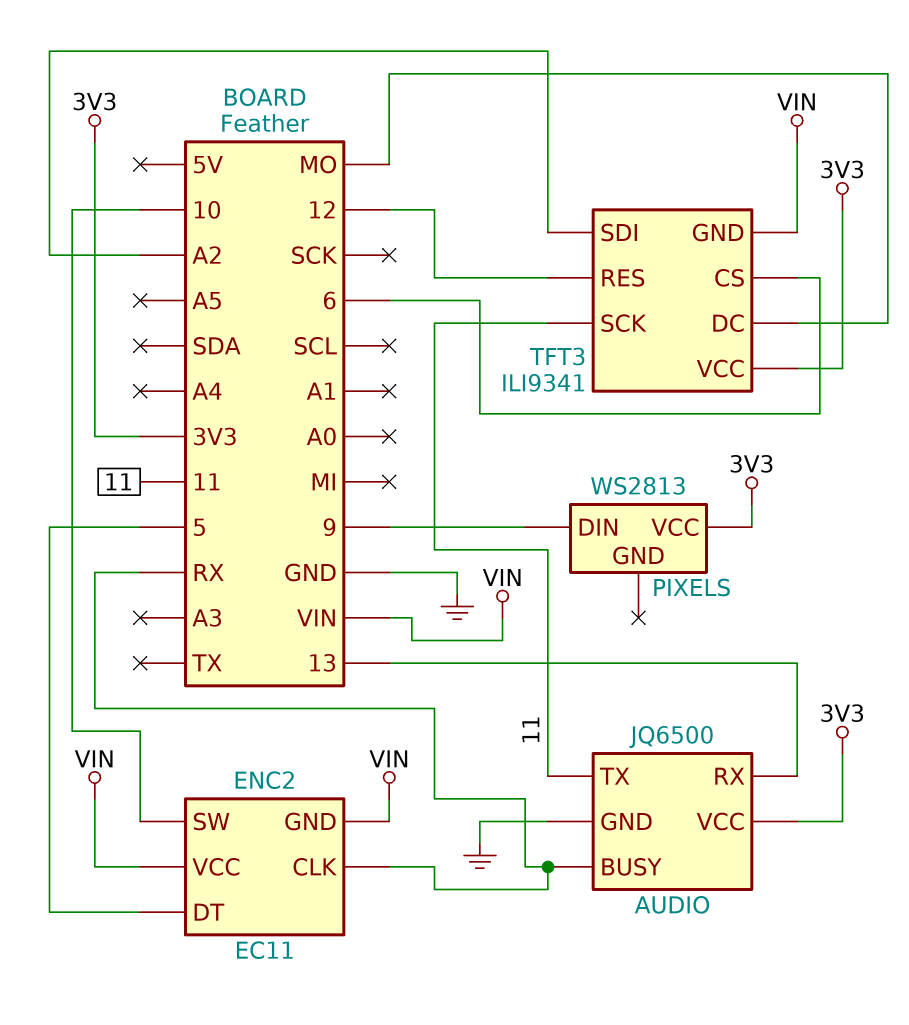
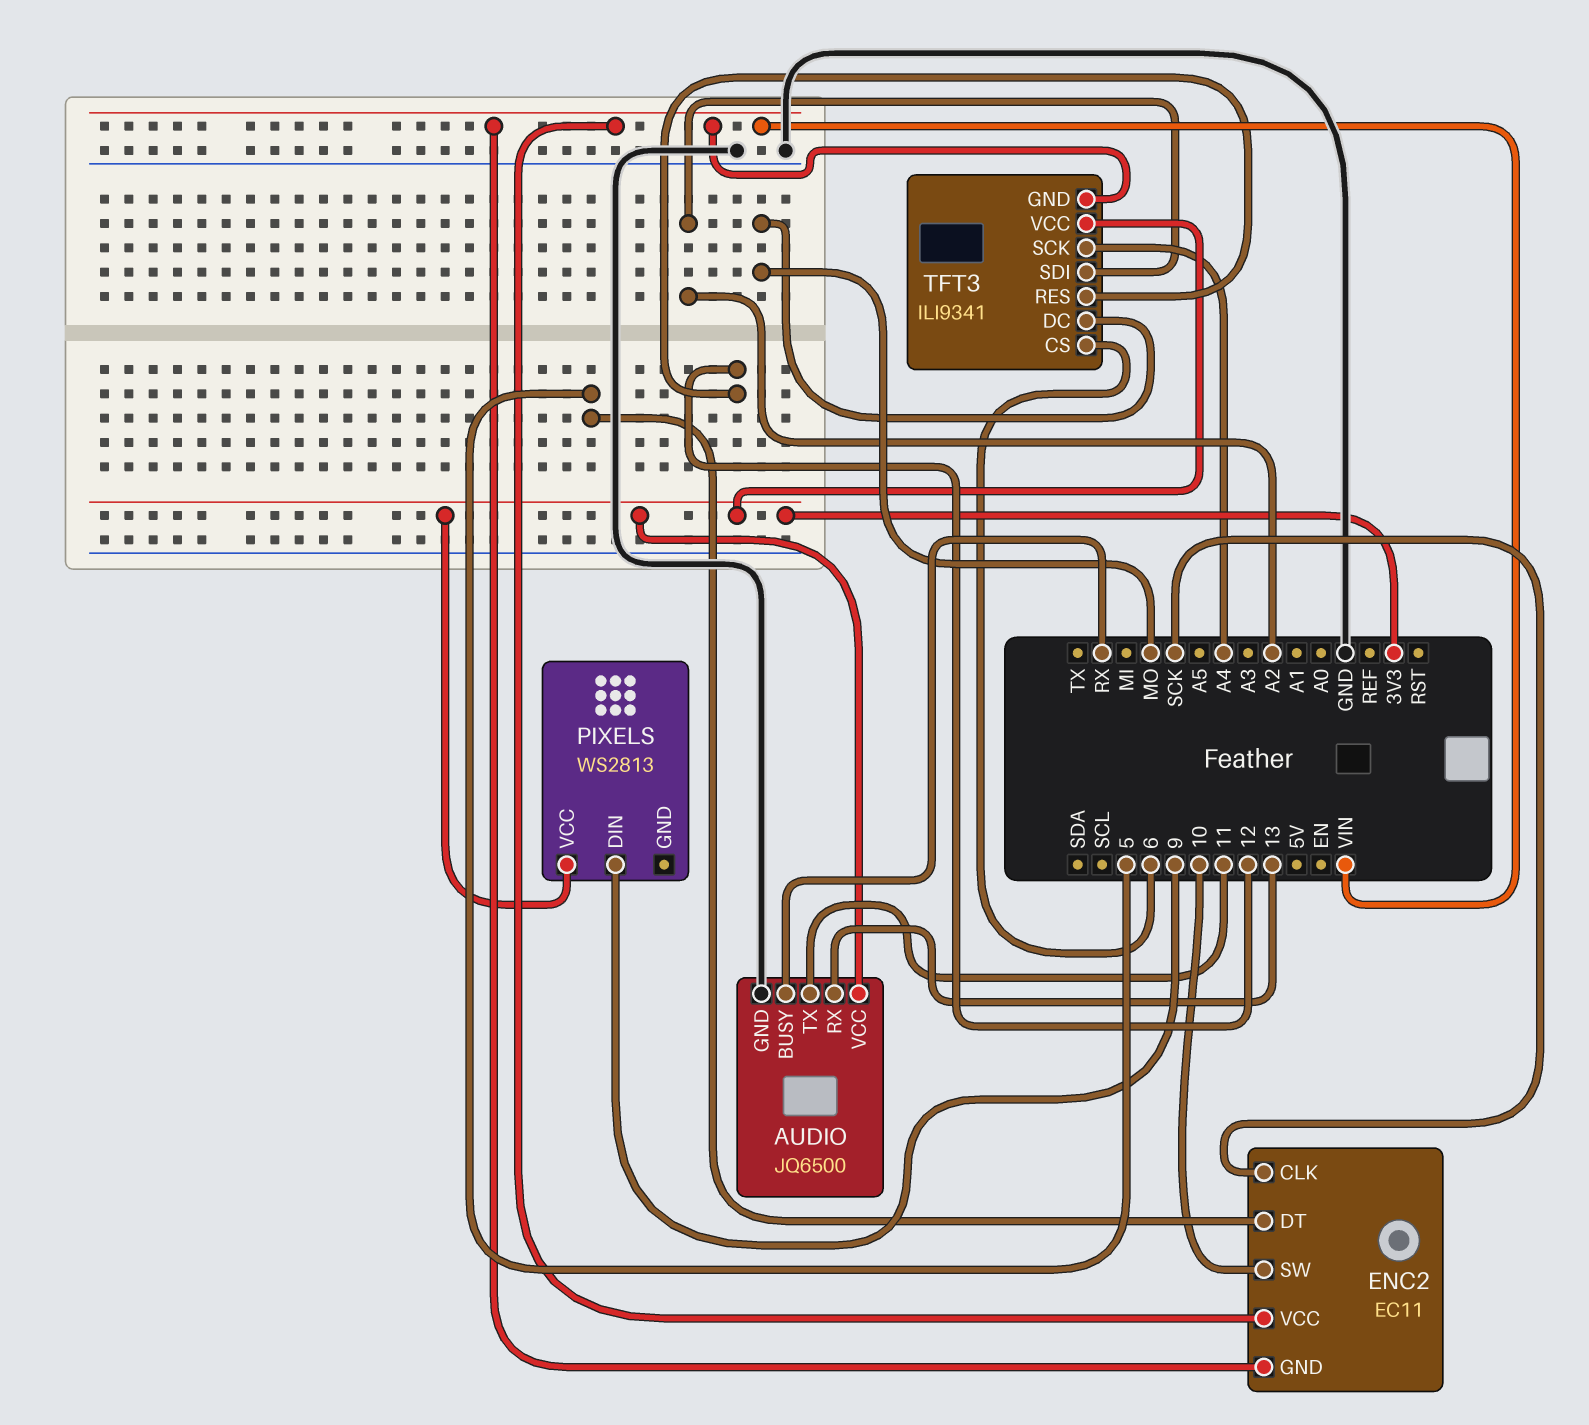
ENC2 pin CLK: RX -> SCK
TFT3 pin SCK: 11 -> A4

